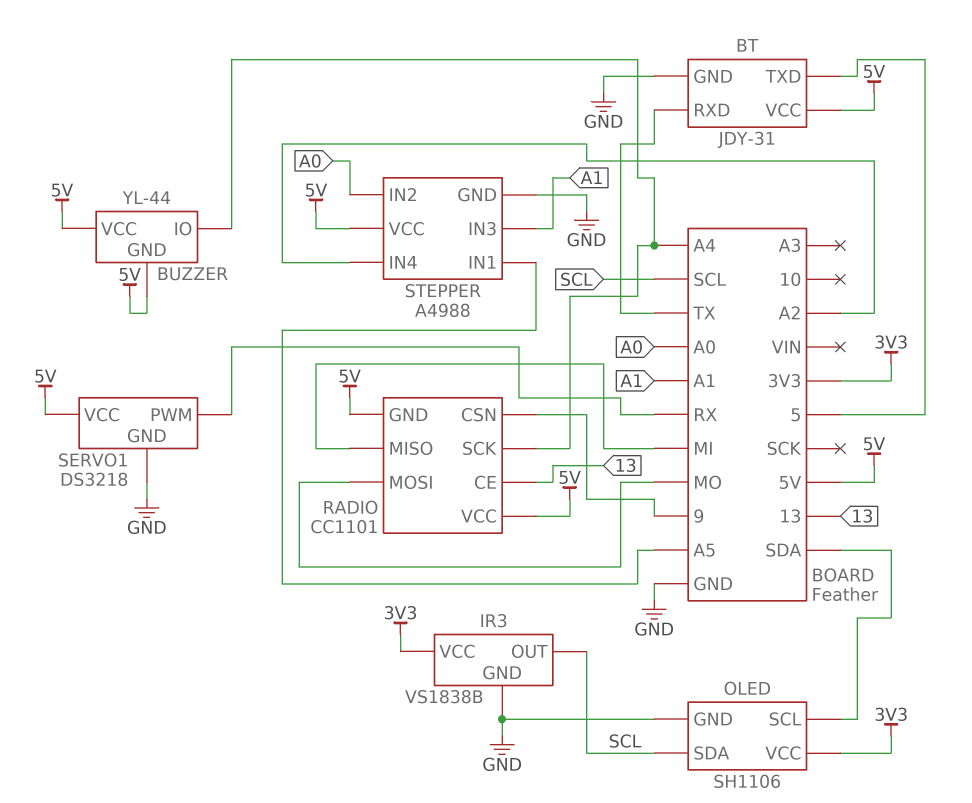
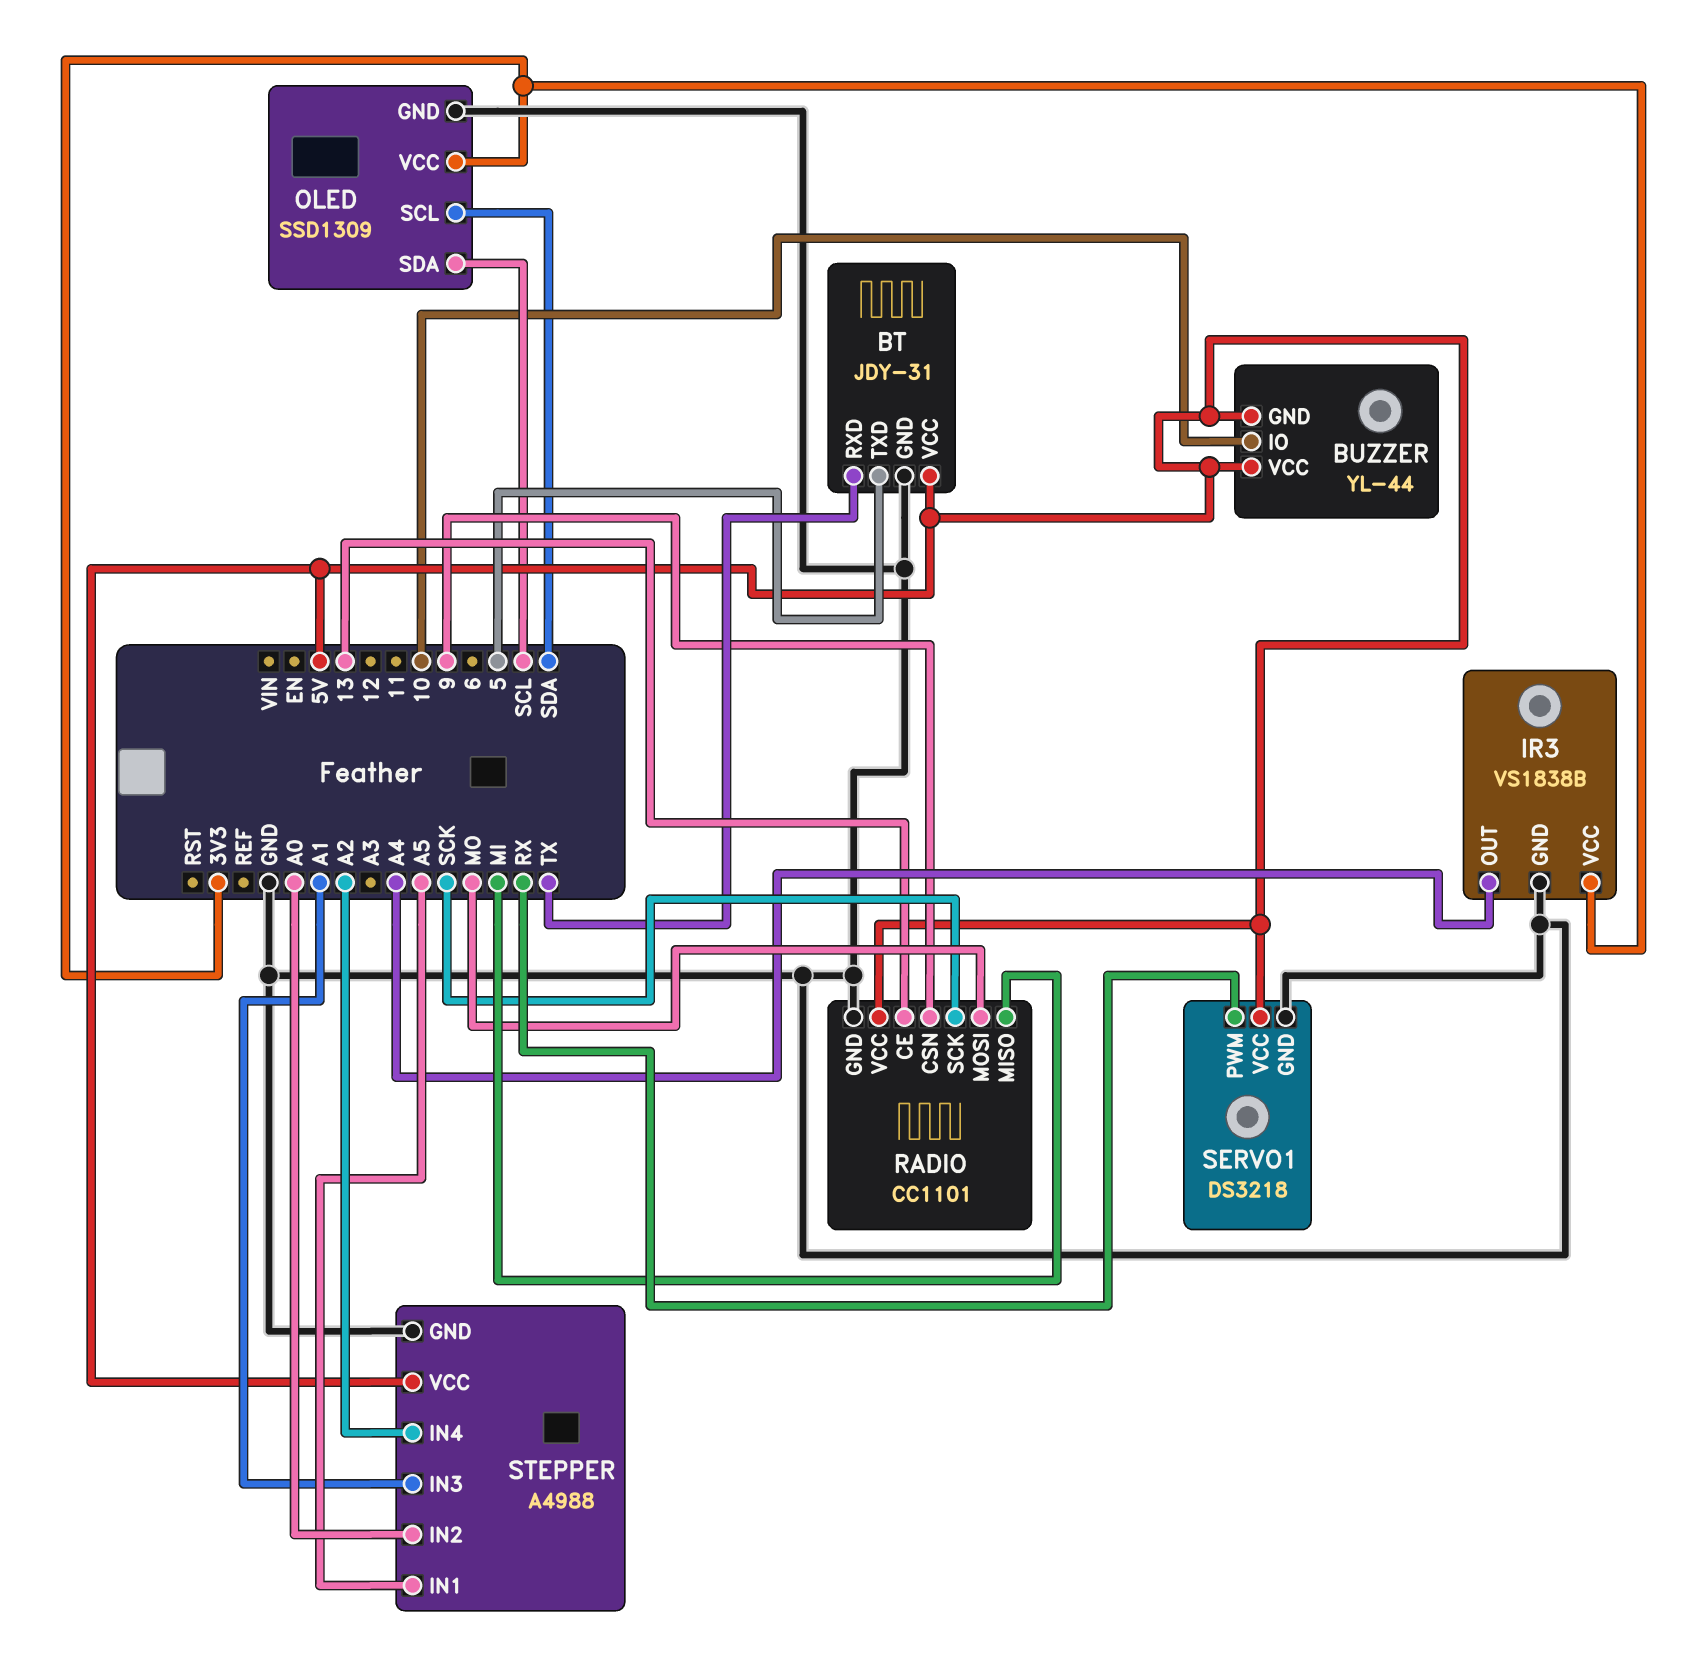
BUZZER pin IO: A4 -> 10
IR3 pin OUT: SCL -> A4
OLED: SH1106 -> SSD1309
RADIO pin GND: 5V -> GND
RADIO pin SCK: A4 -> SCK

